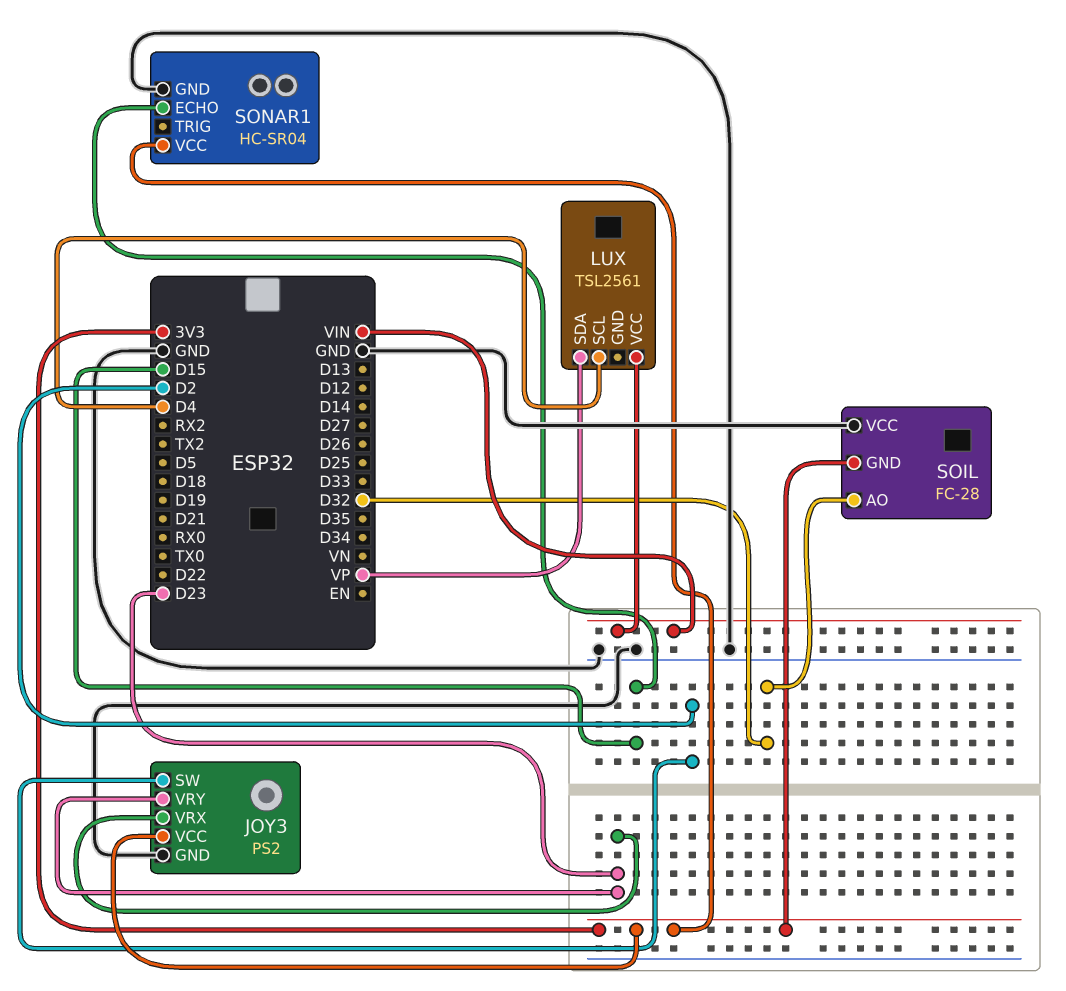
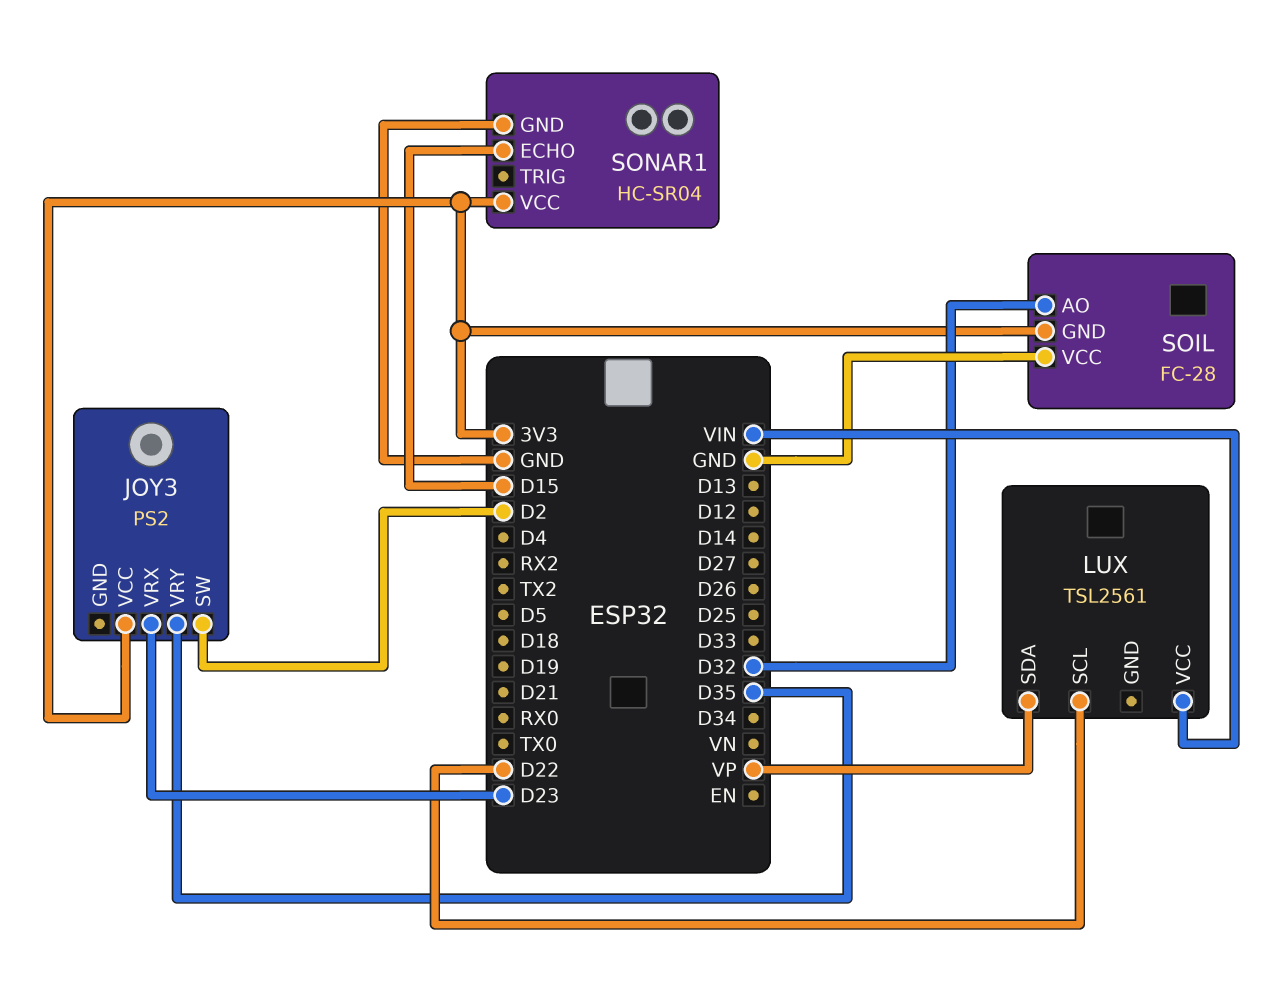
JOY3 pin GND: GND -> none
JOY3 pin VRY: D23 -> D35
LUX pin SCL: D4 -> D22

